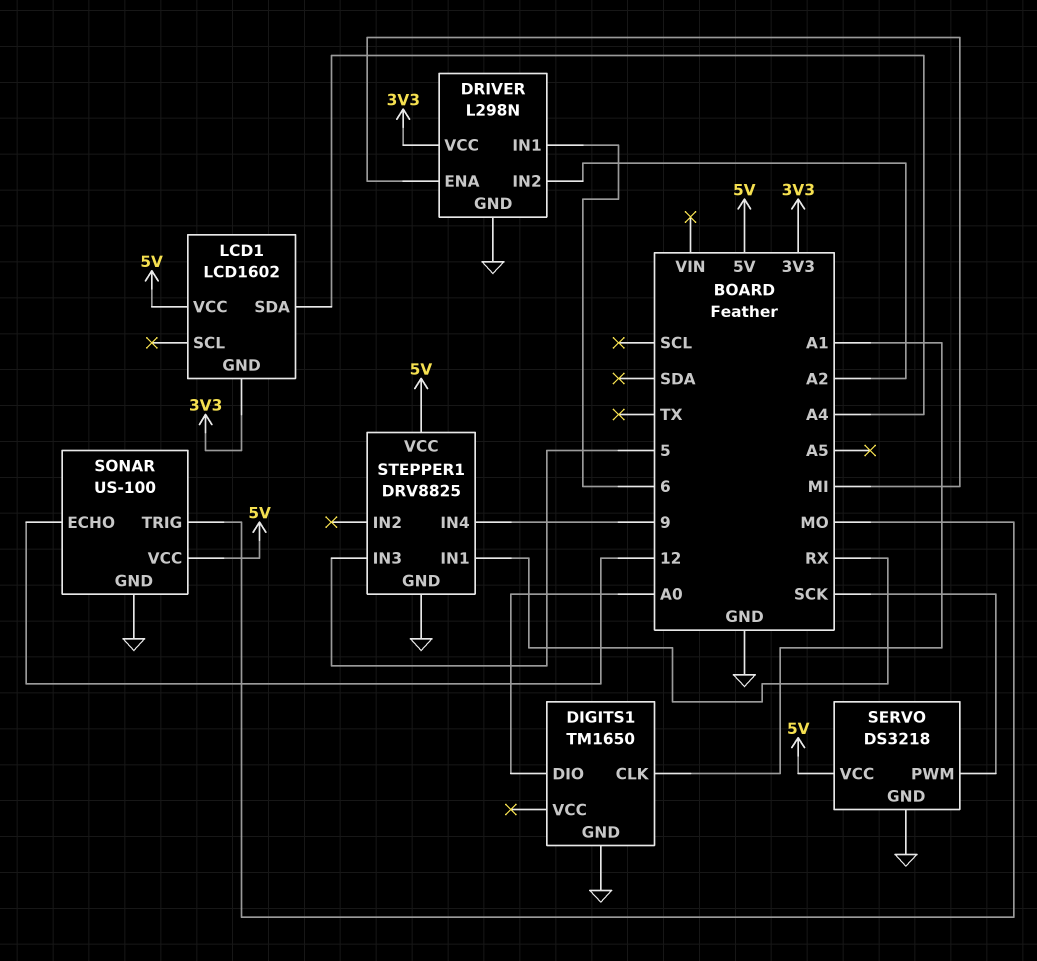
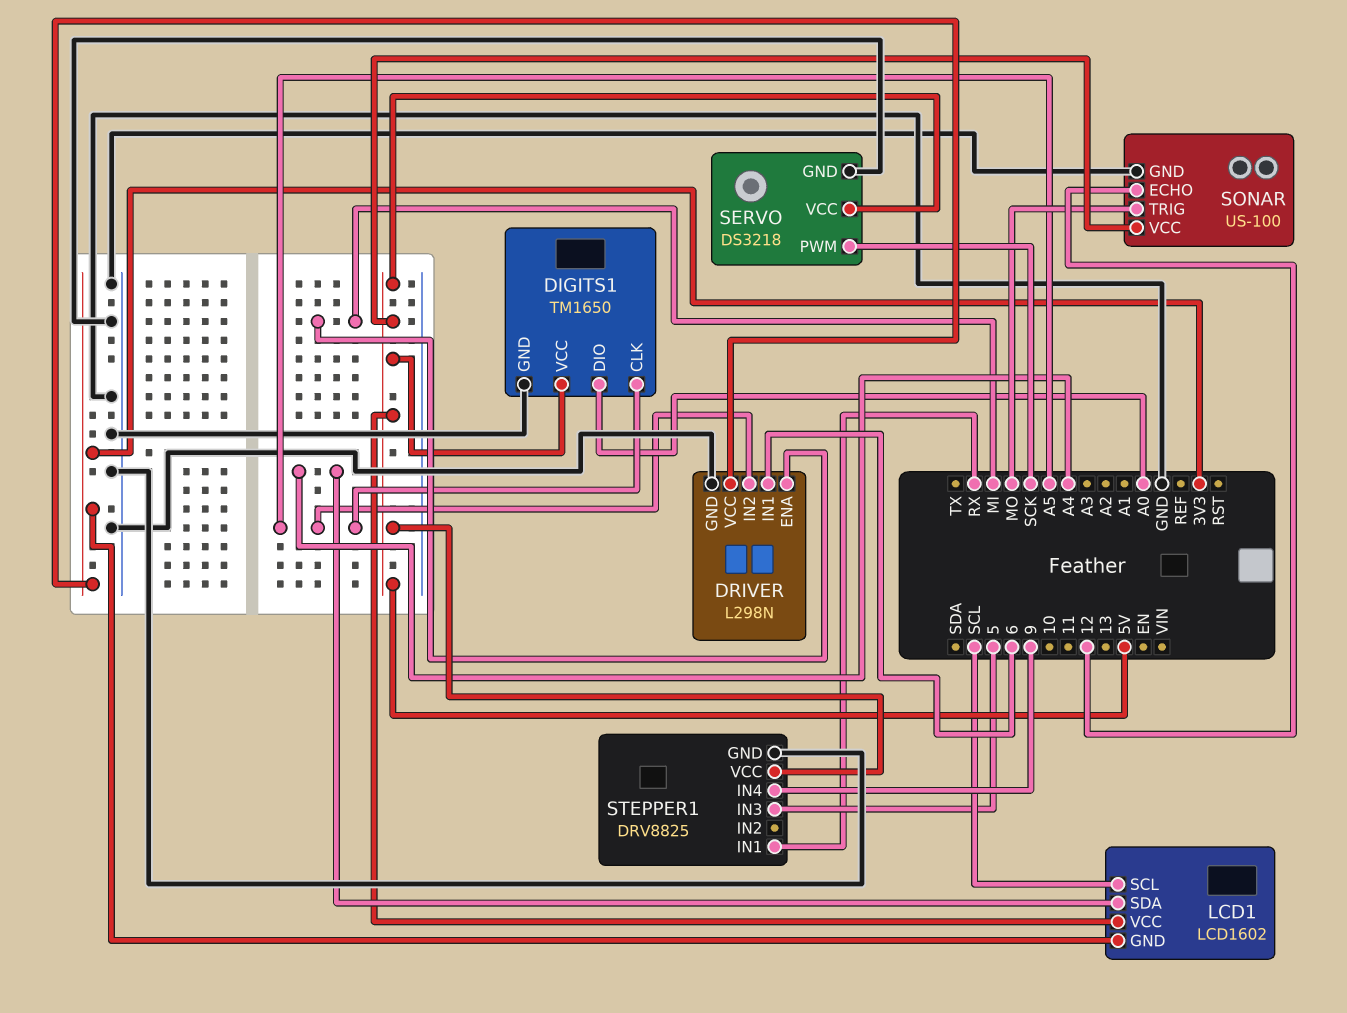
DIGITS1 pin CLK: A1 -> A5
DIGITS1 pin VCC: none -> 5V
DRIVER pin IN2: A2 -> A5
LCD1 pin SCL: none -> SCL

